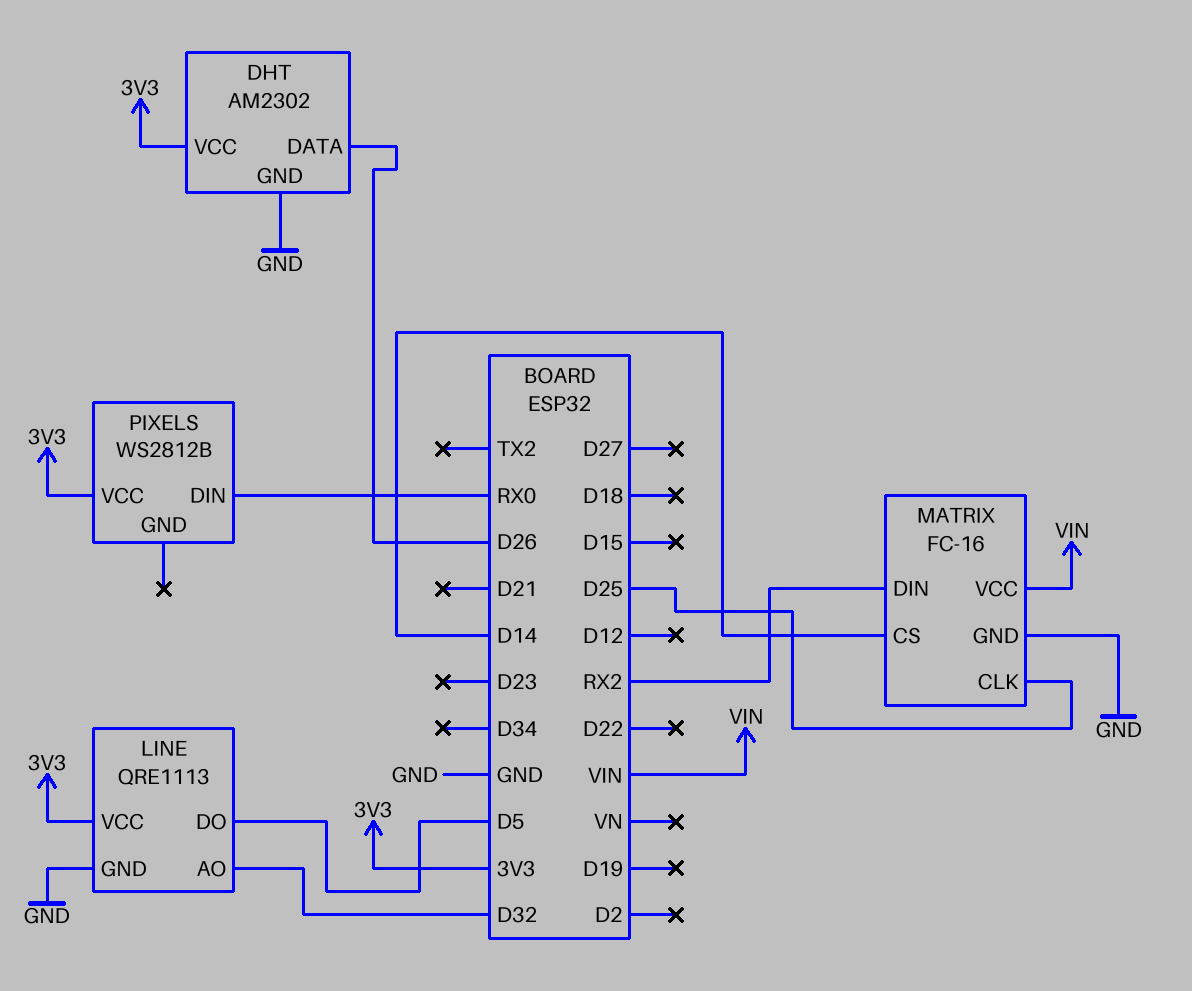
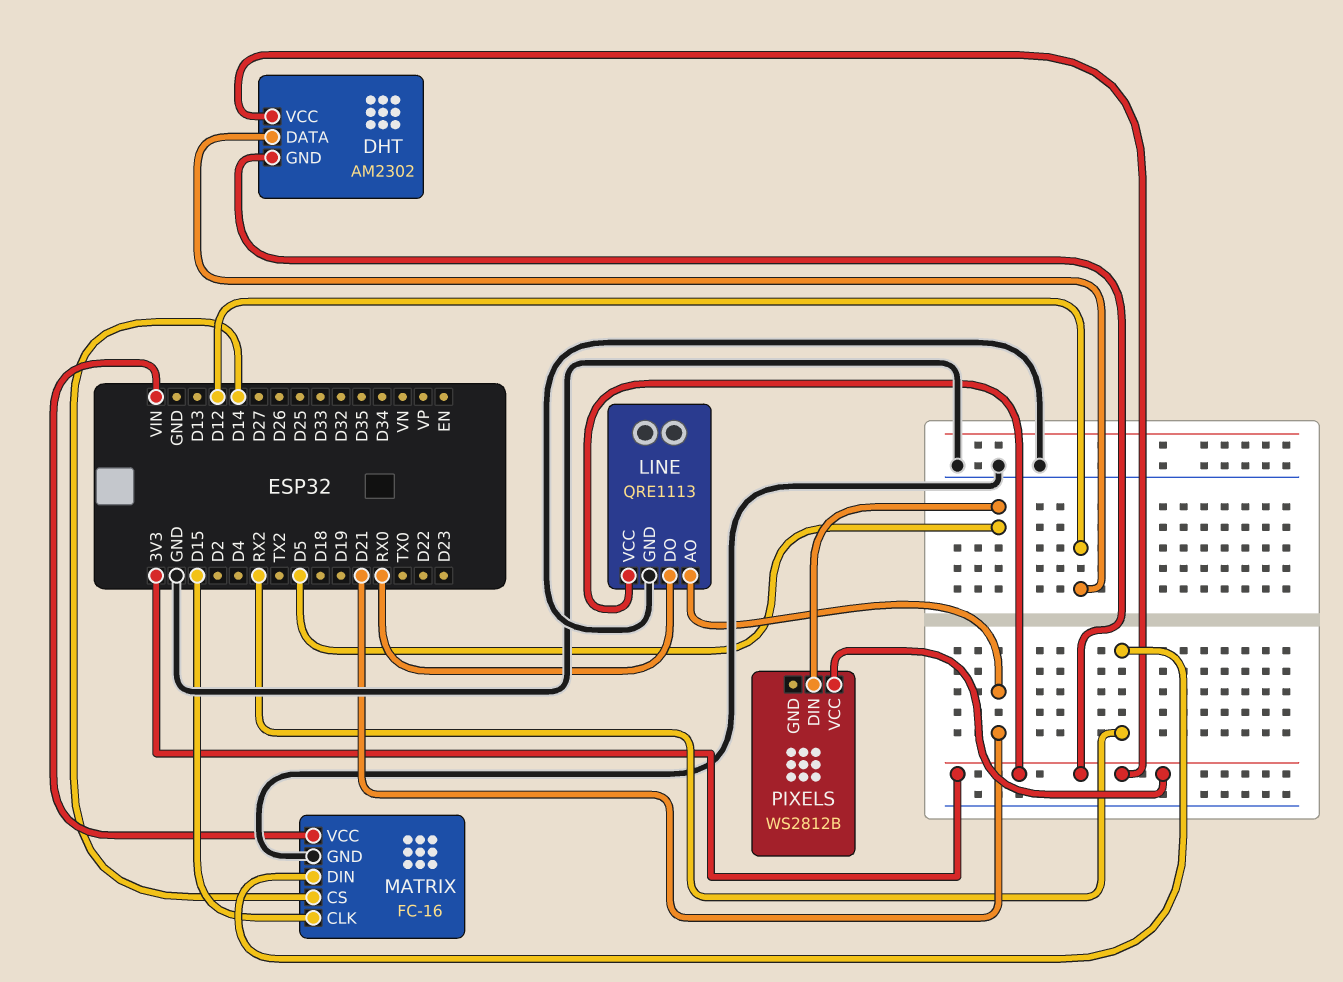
DHT pin DATA: D26 -> D12
DHT pin GND: GND -> 3V3
LINE pin AO: D32 -> D21
LINE pin DO: D5 -> RX0
MATRIX pin CLK: D25 -> D15
PIXELS pin DIN: RX0 -> D5

